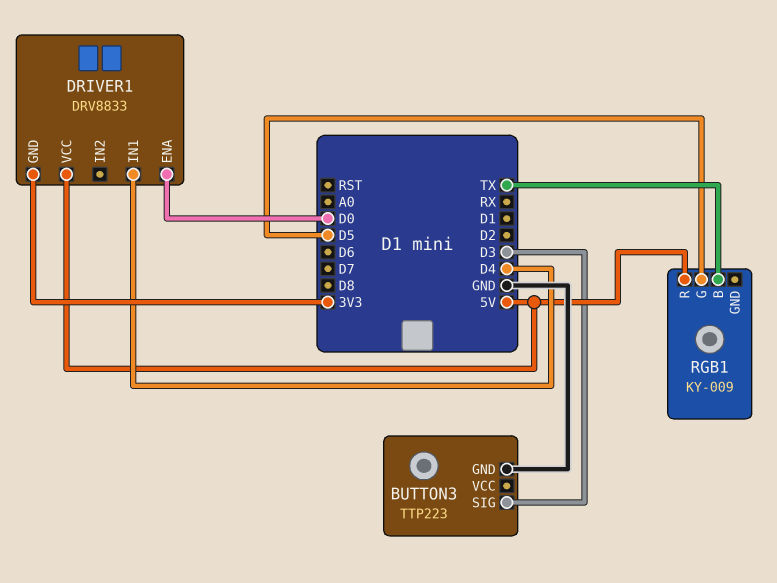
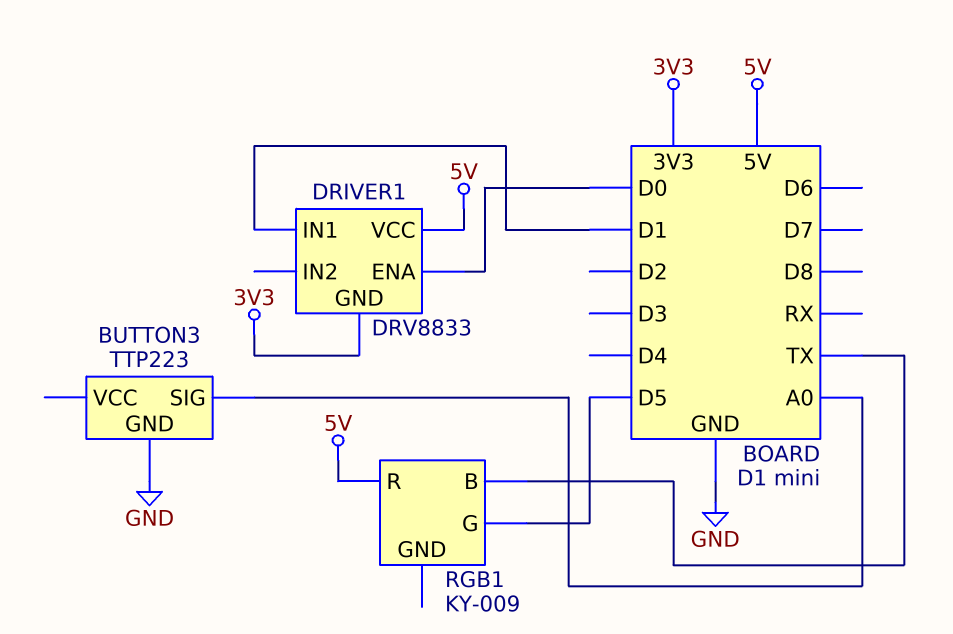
BUTTON3 pin SIG: D3 -> A0
DRIVER1 pin IN1: D4 -> D1

